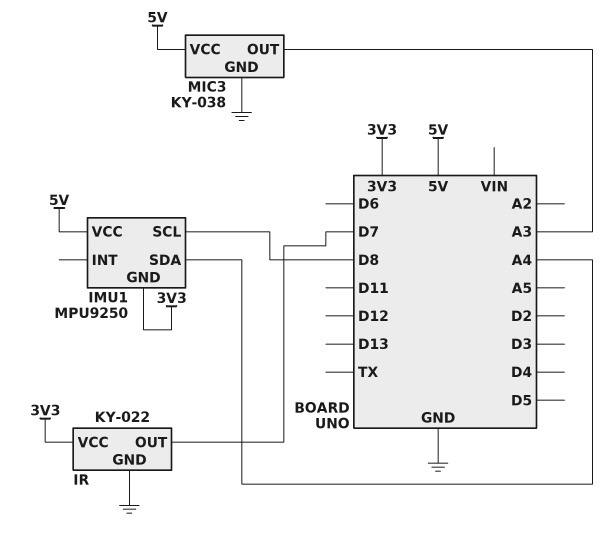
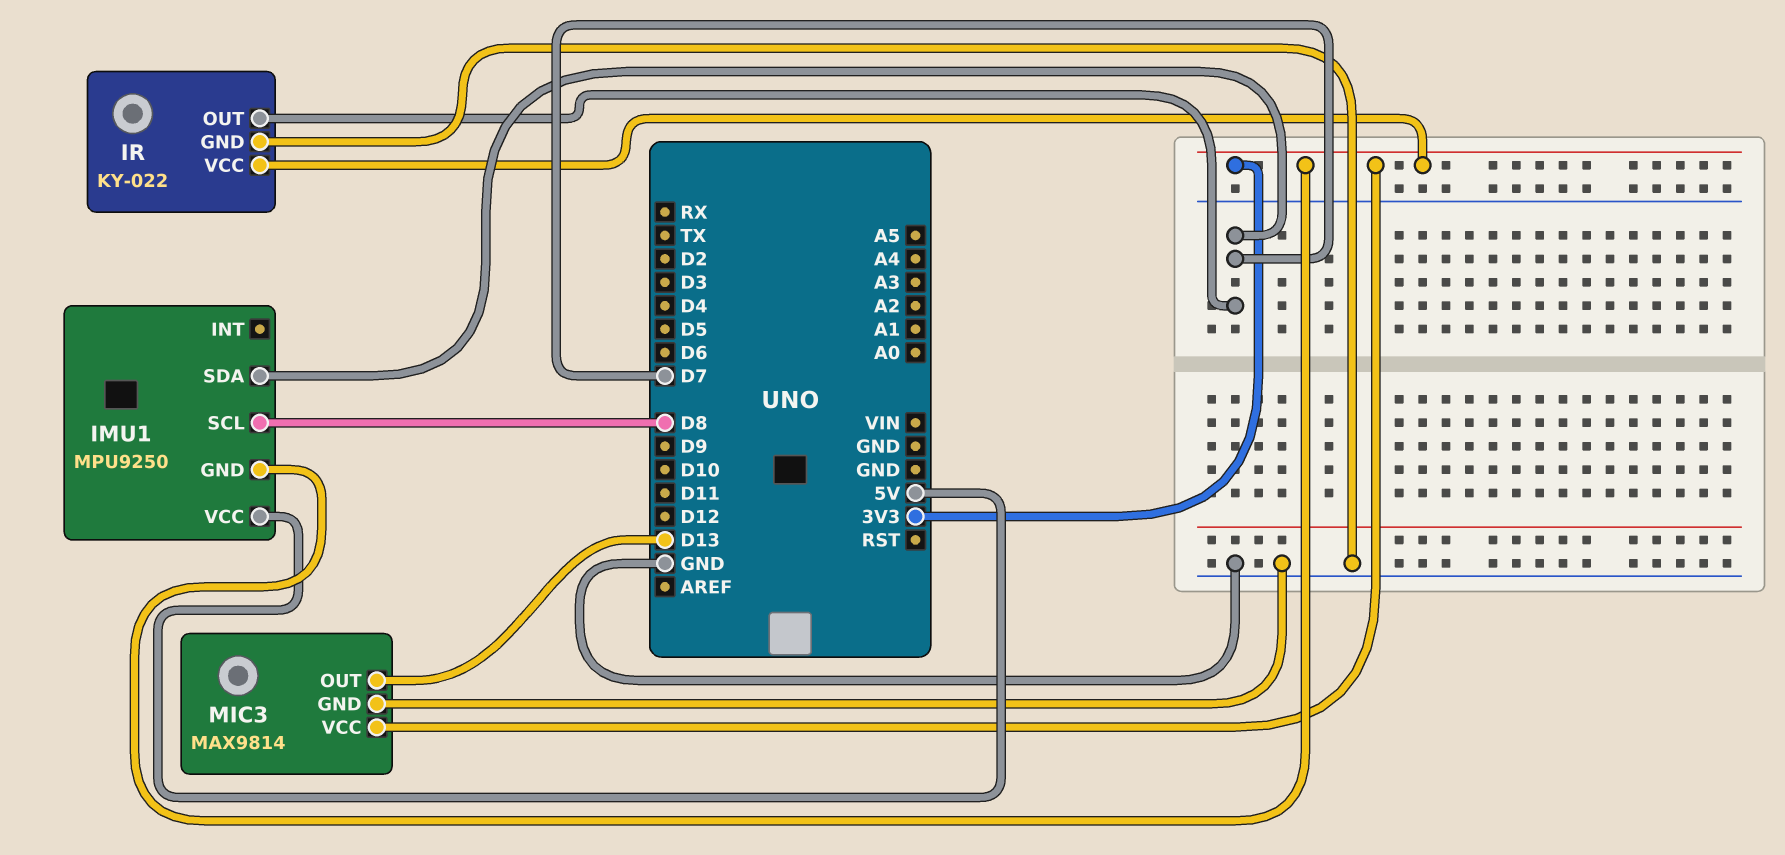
IMU1 pin SDA: A4 -> D7
MIC3: KY-038 -> MAX9814
MIC3 pin OUT: A3 -> D13
MIC3 pin VCC: 5V -> 3V3

